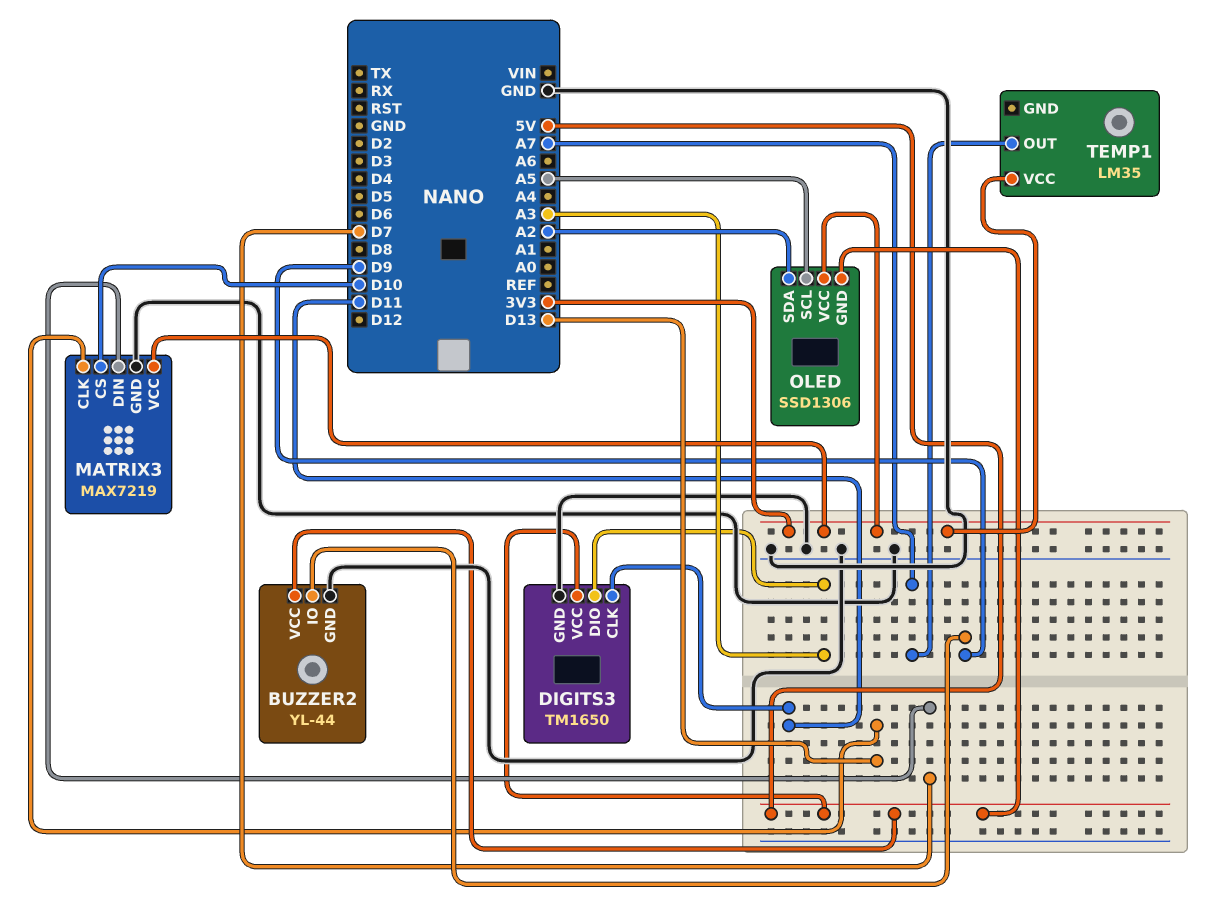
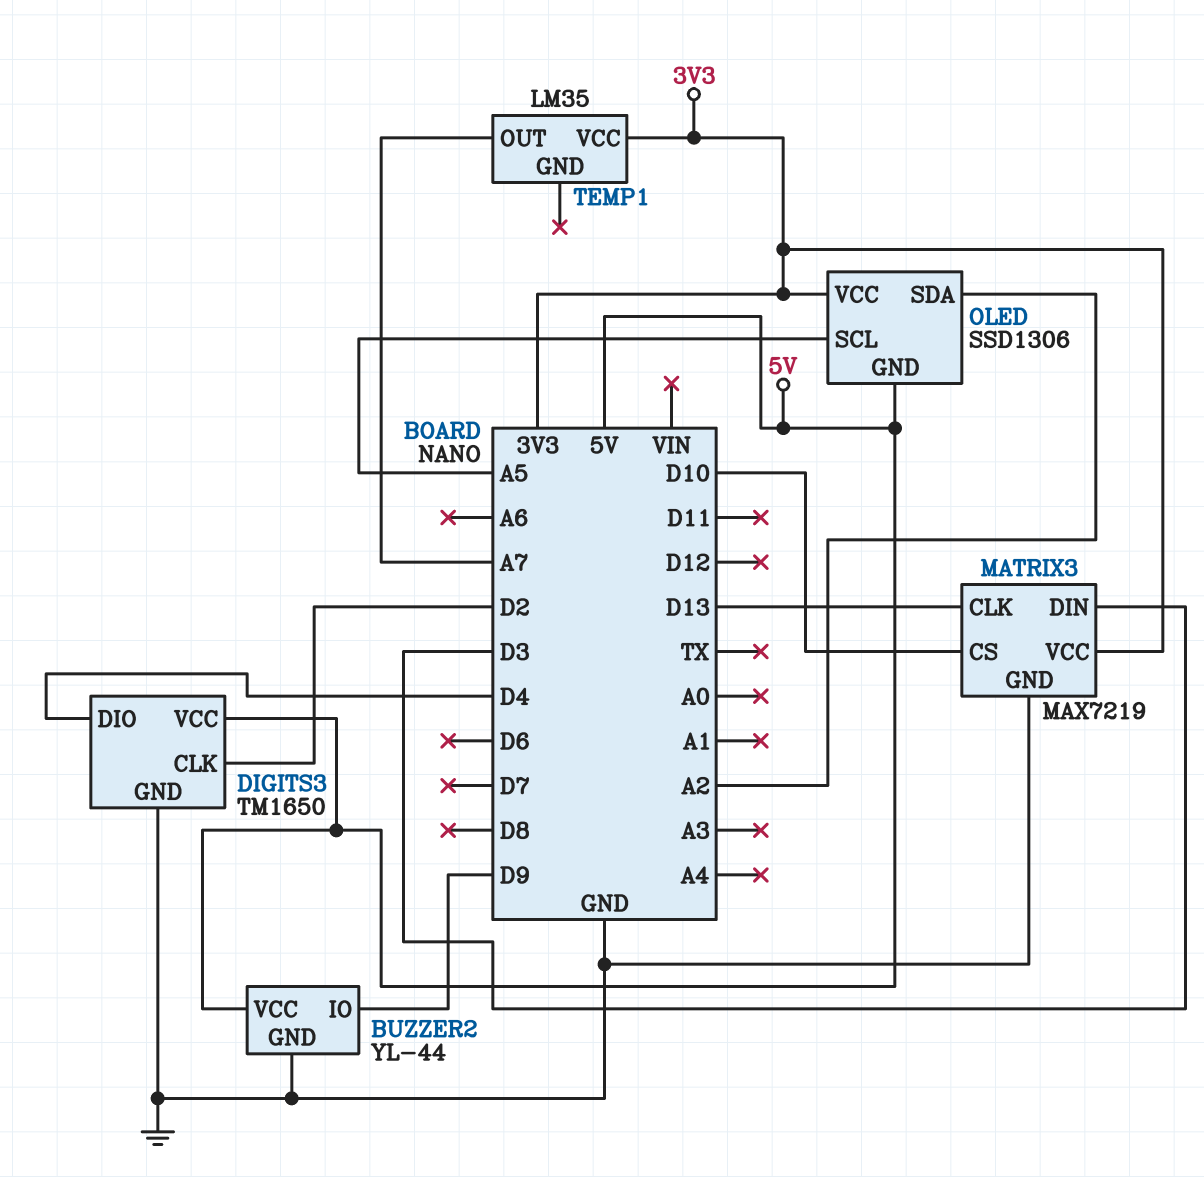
DIGITS3 pin CLK: D11 -> D2
DIGITS3 pin DIO: A3 -> D4
MATRIX3 pin DIN: D7 -> D3

